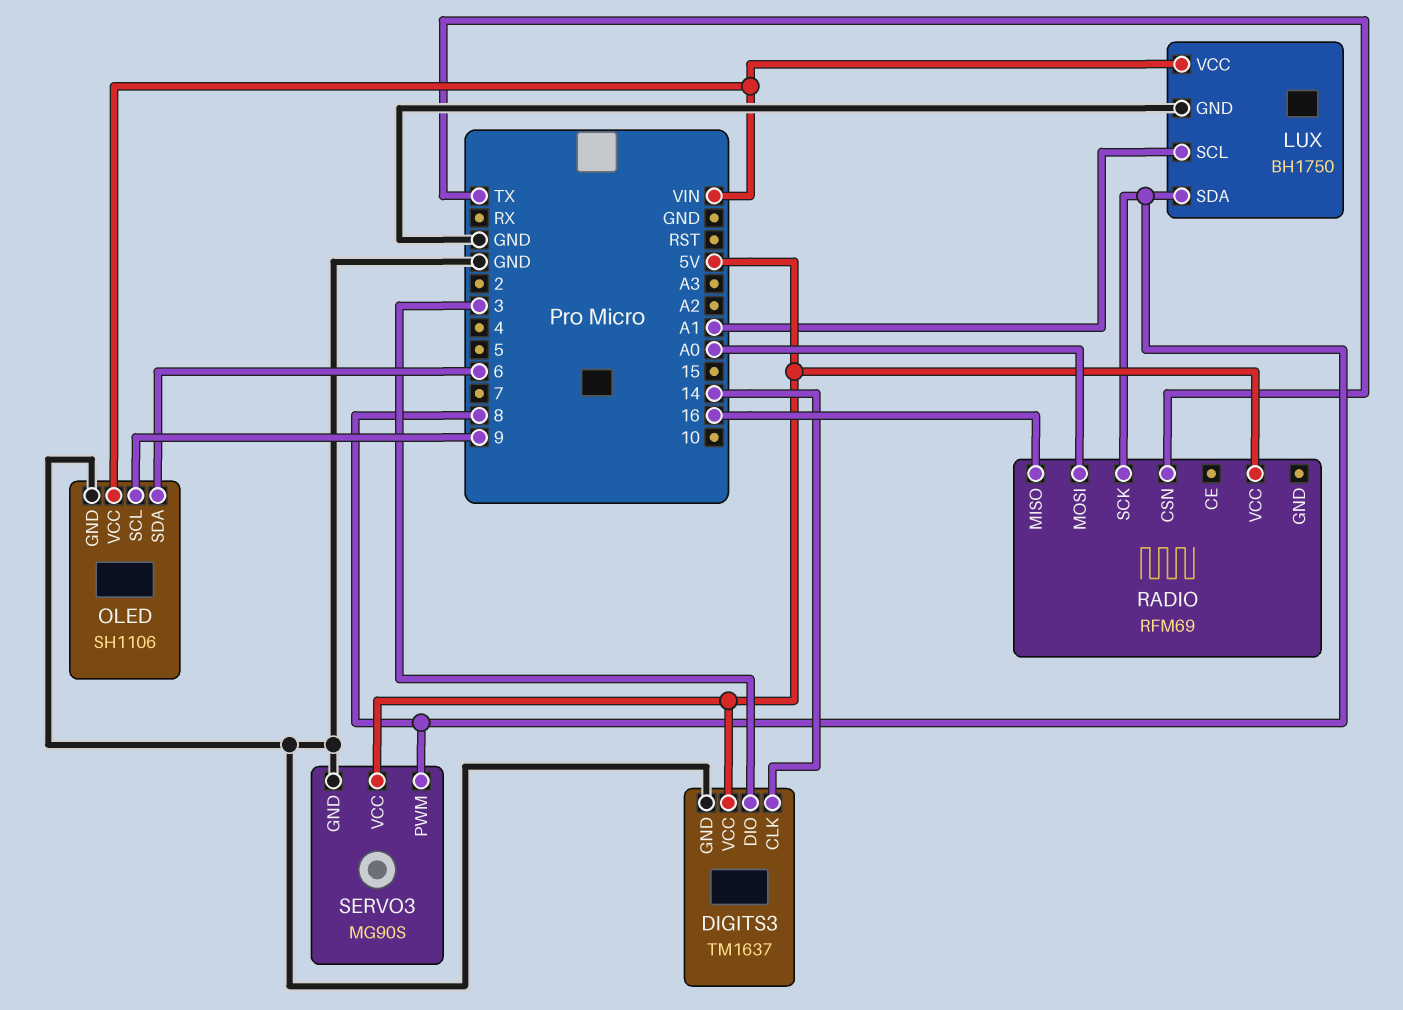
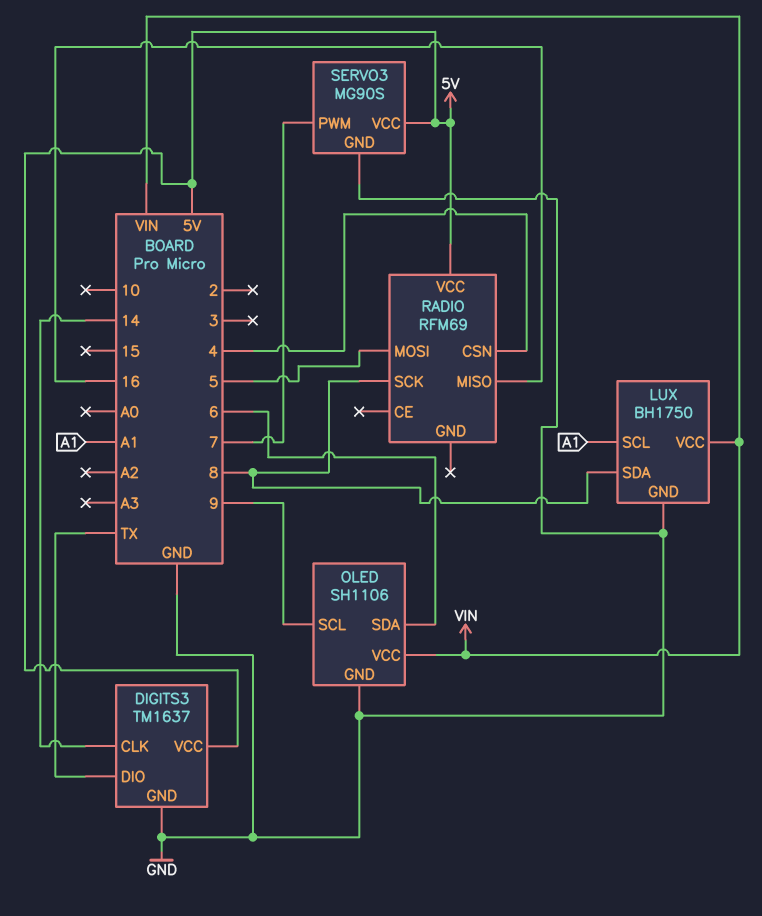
DIGITS3 pin DIO: 3 -> TX
RADIO pin CSN: TX -> 4
RADIO pin MOSI: A0 -> 5
SERVO3 pin PWM: 8 -> 7

